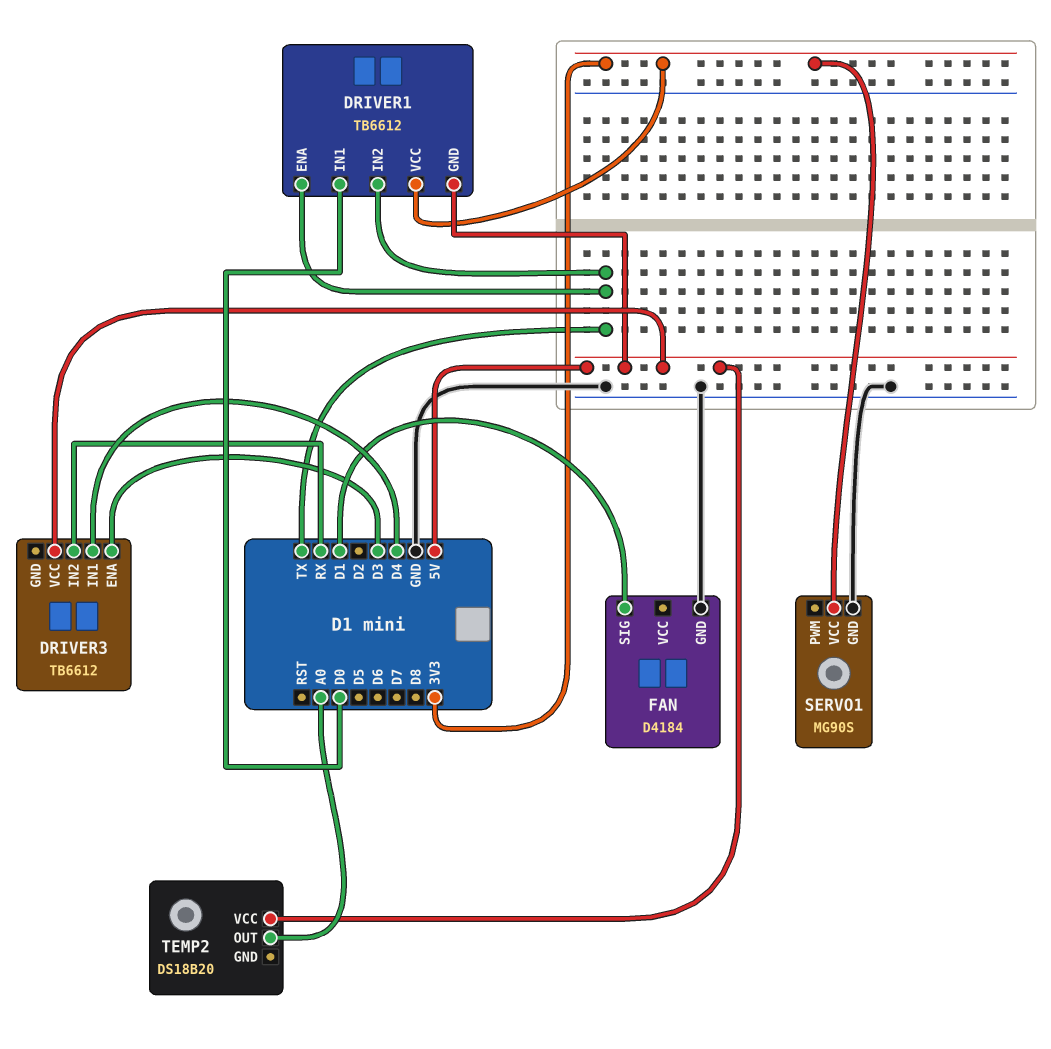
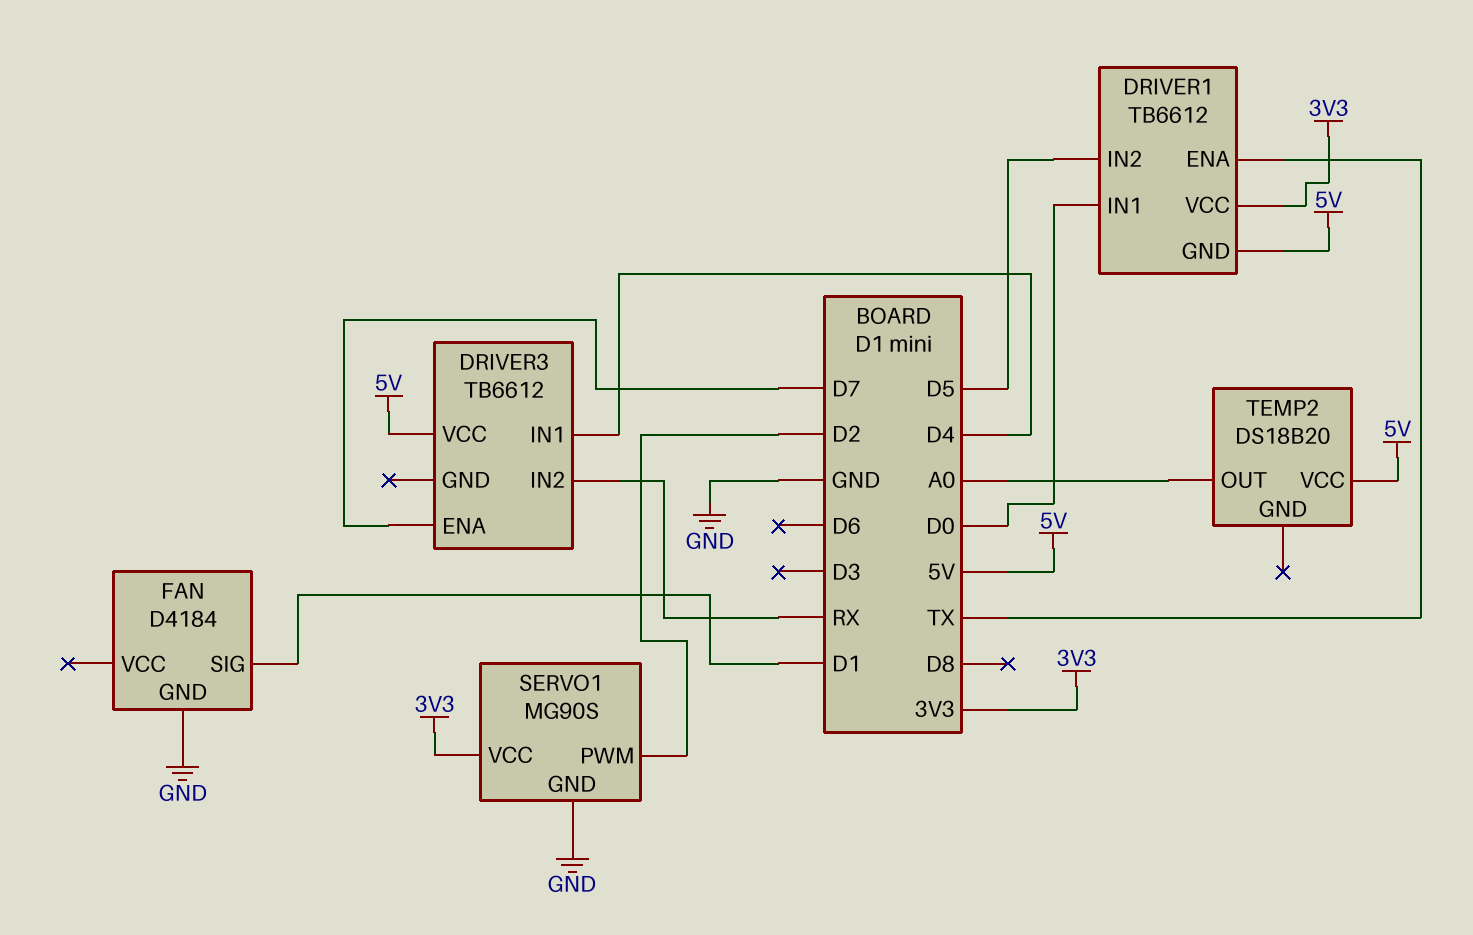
DRIVER1 pin IN2: TX -> D5
DRIVER3 pin ENA: D3 -> D7
SERVO1 pin PWM: none -> D2

